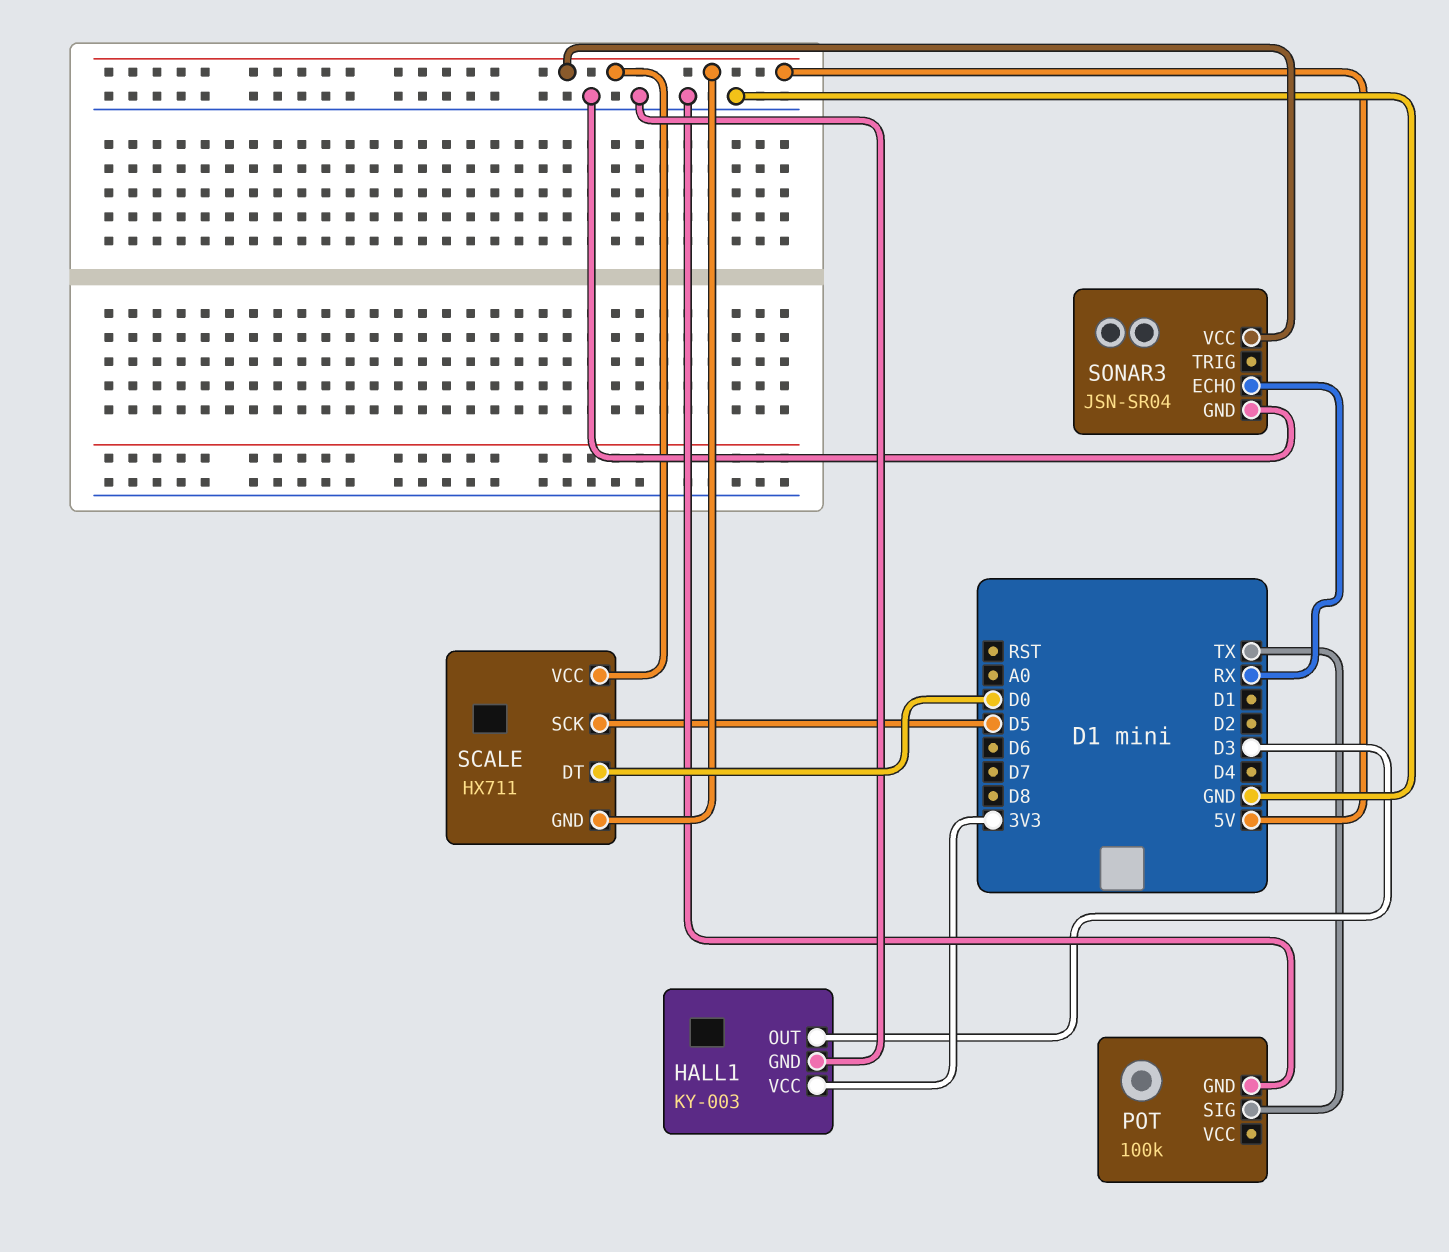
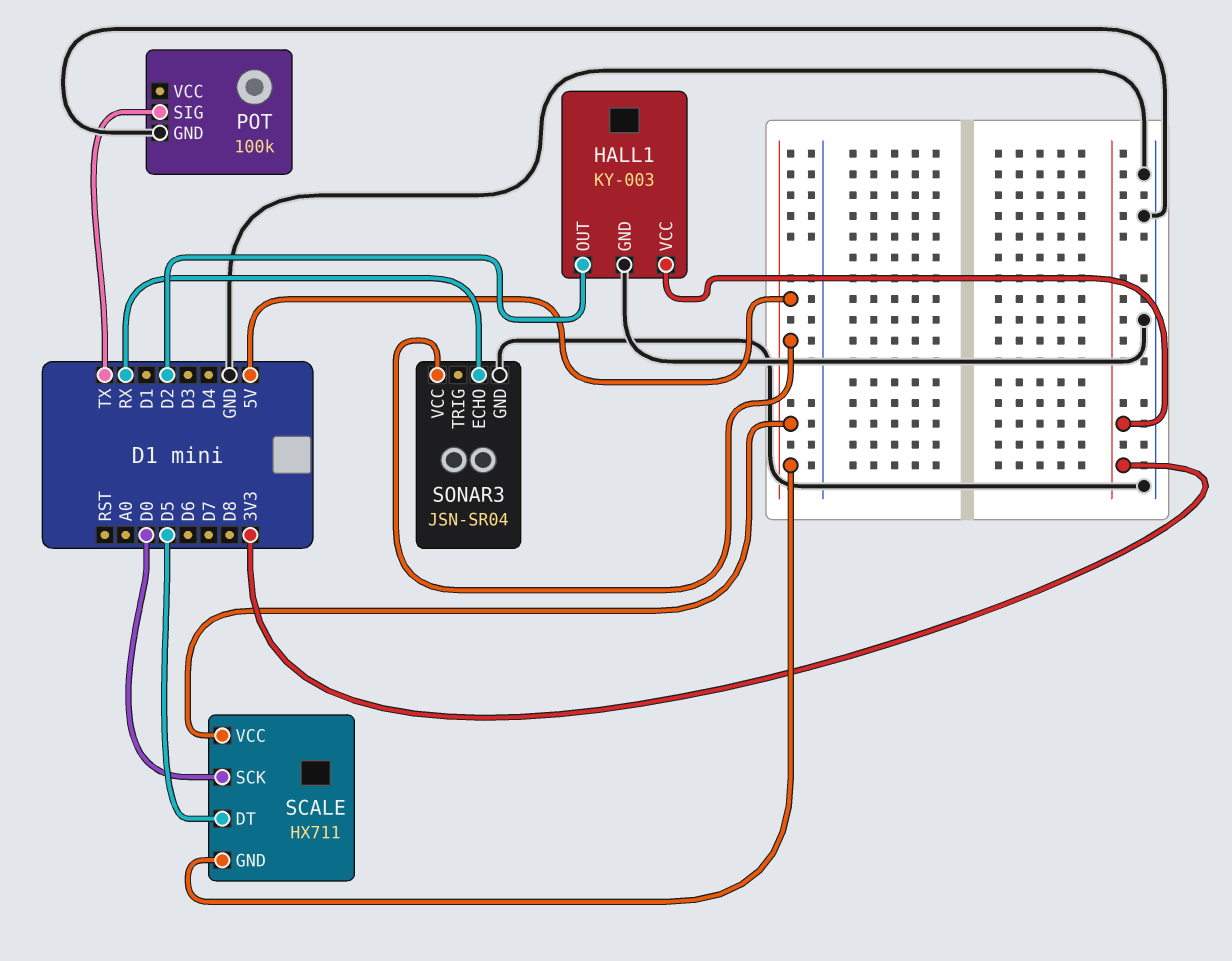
HALL1 pin OUT: D3 -> D2
SCALE pin DT: D0 -> D5
SCALE pin SCK: D5 -> D0

